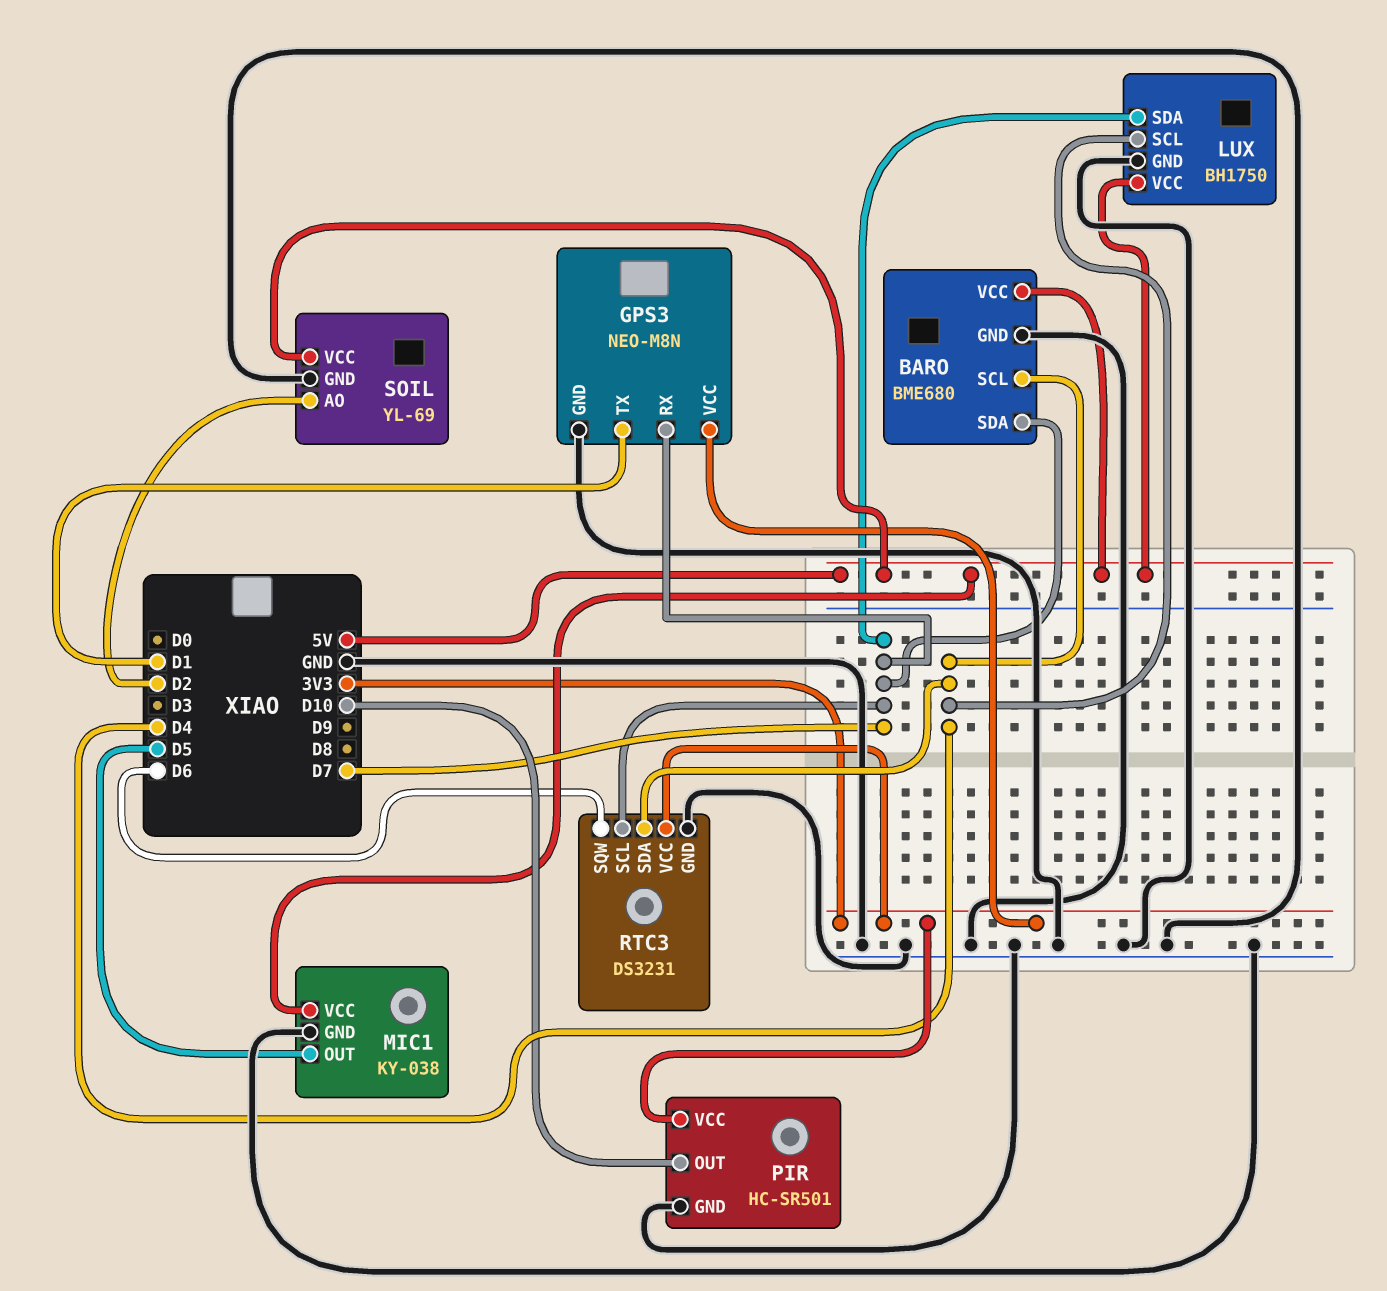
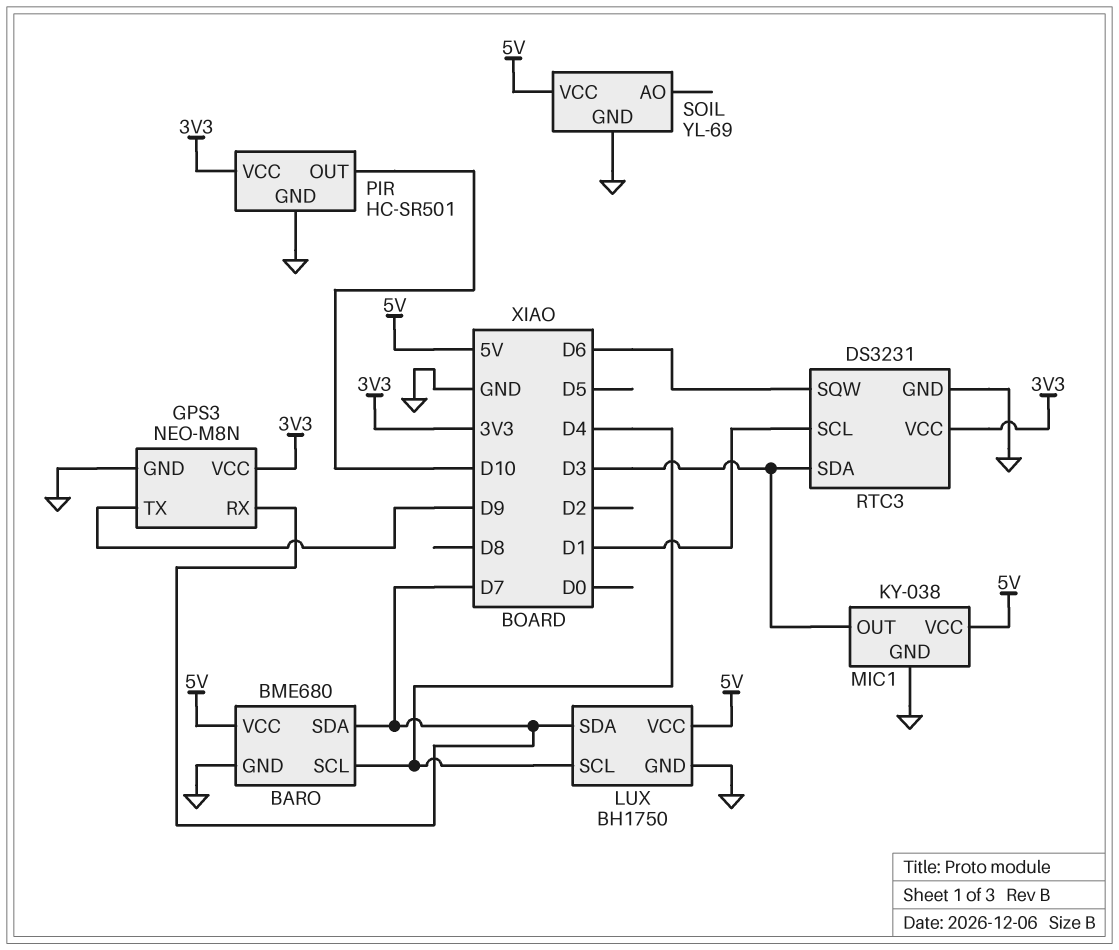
GPS3 pin TX: D1 -> D9
MIC1 pin OUT: D5 -> D3
RTC3 pin SCL: D7 -> D1
RTC3 pin SDA: D4 -> D3
SOIL pin AO: D2 -> none

